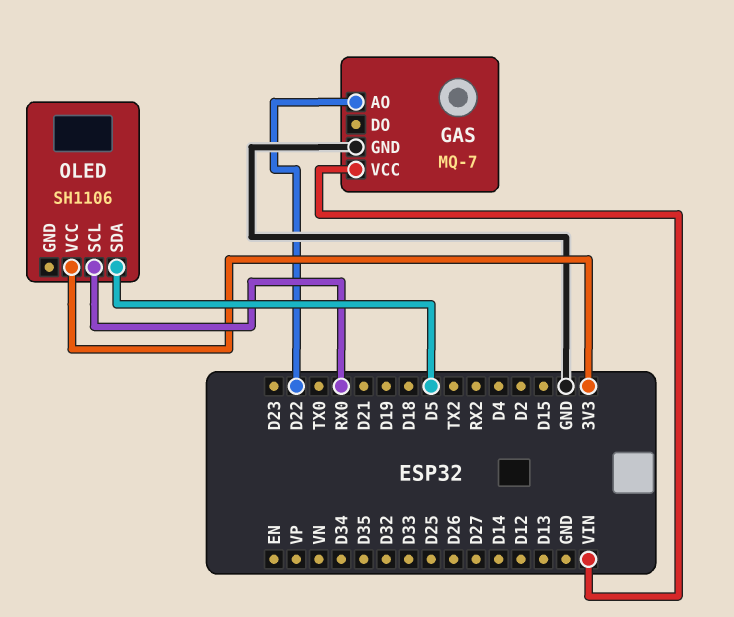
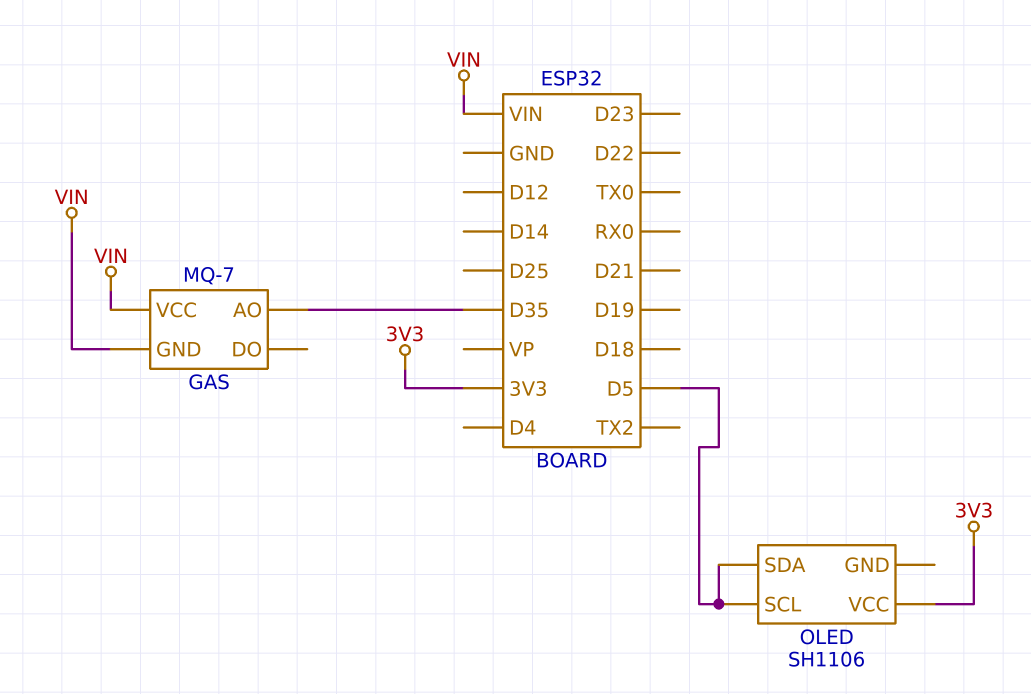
GAS pin AO: D22 -> D35
GAS pin GND: GND -> VIN
OLED pin SCL: RX0 -> D5

